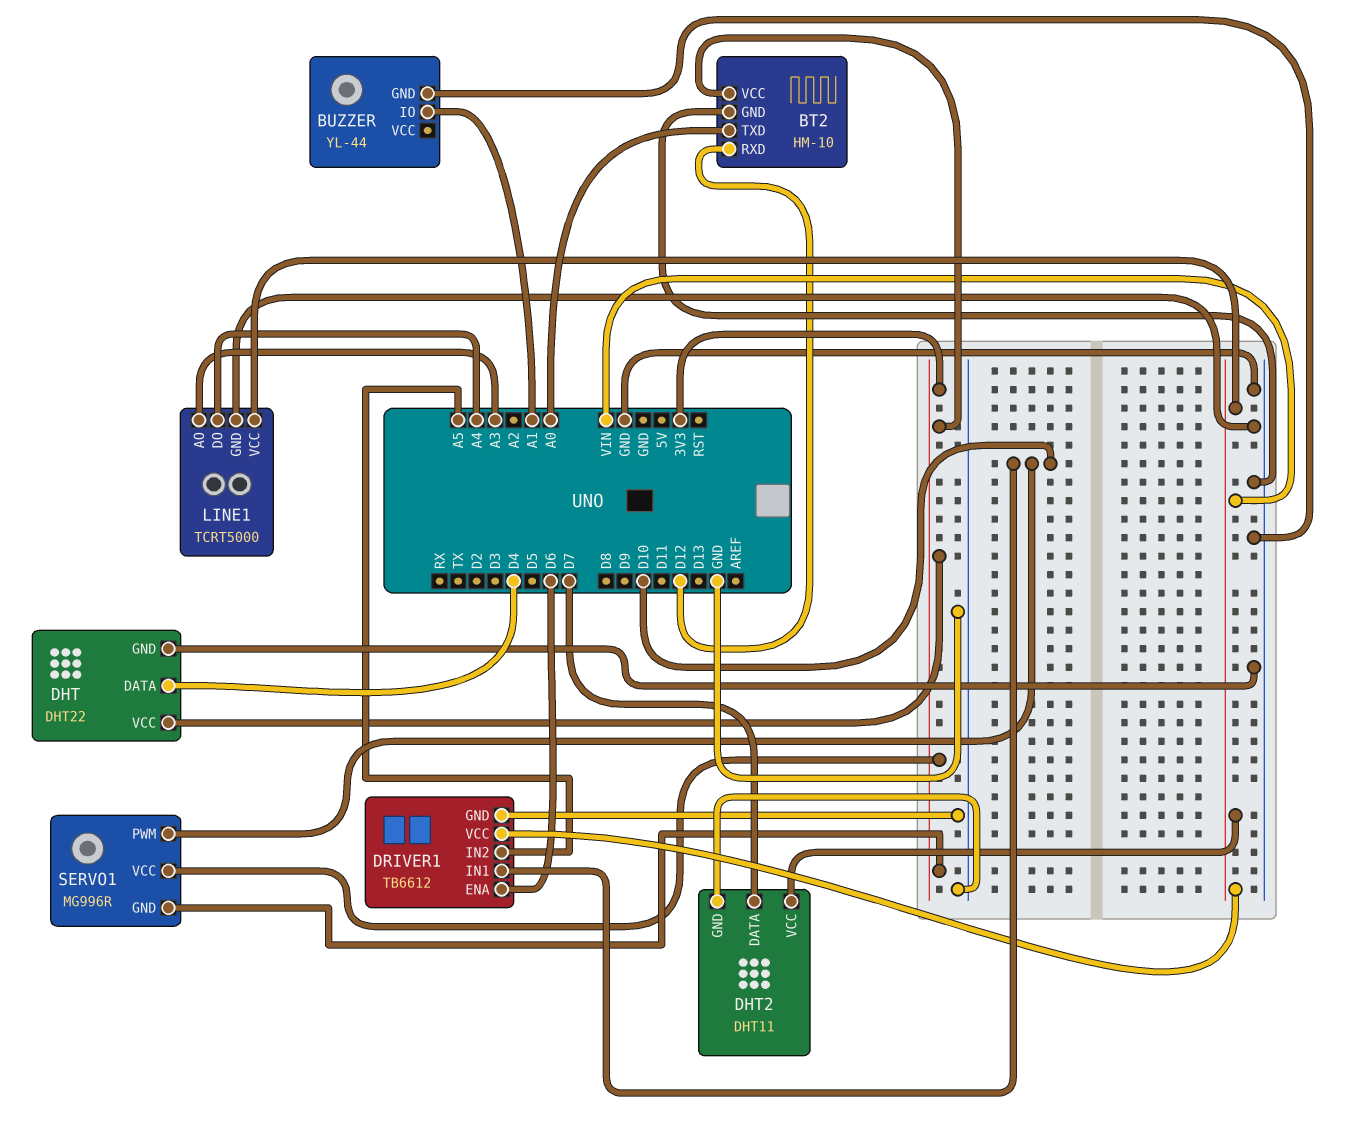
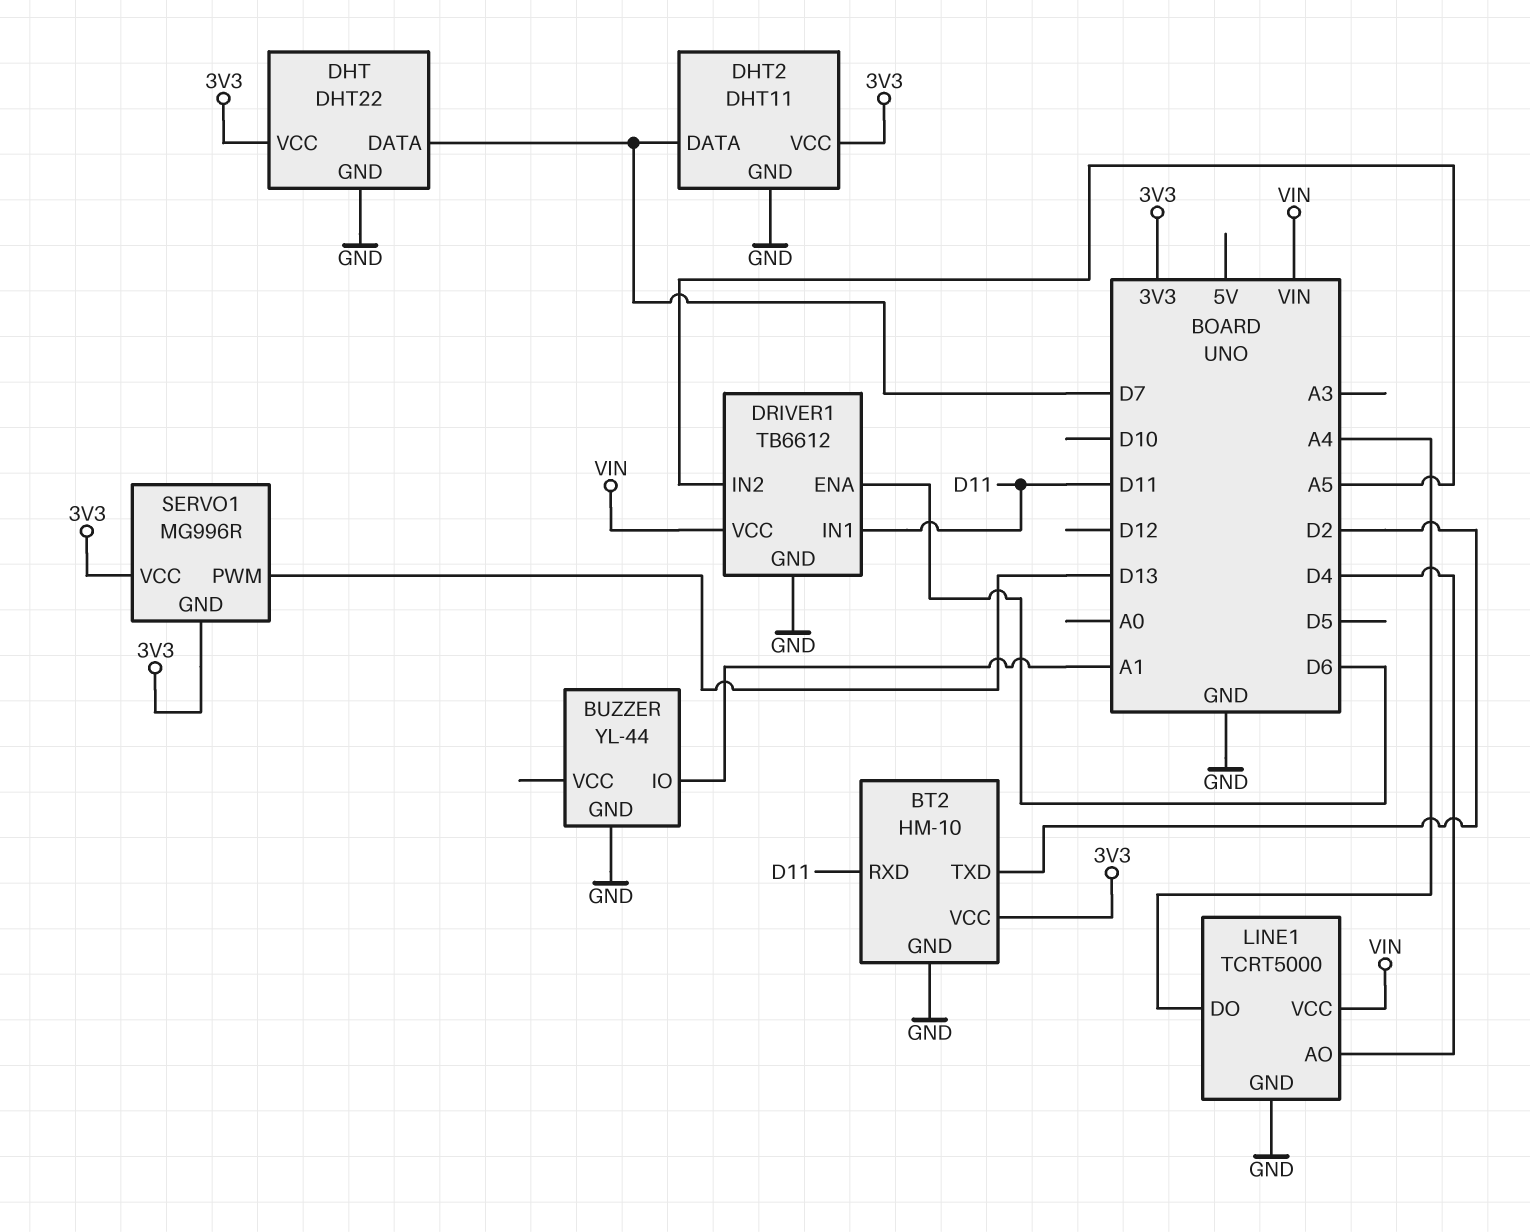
BT2 pin RXD: D12 -> D11
BT2 pin TXD: A0 -> D2
DHT pin DATA: D4 -> D7
DHT2 pin VCC: VIN -> 3V3
DRIVER1 pin IN1: D10 -> D11
LINE1 pin AO: A3 -> D4
SERVO1 pin PWM: D10 -> D13

